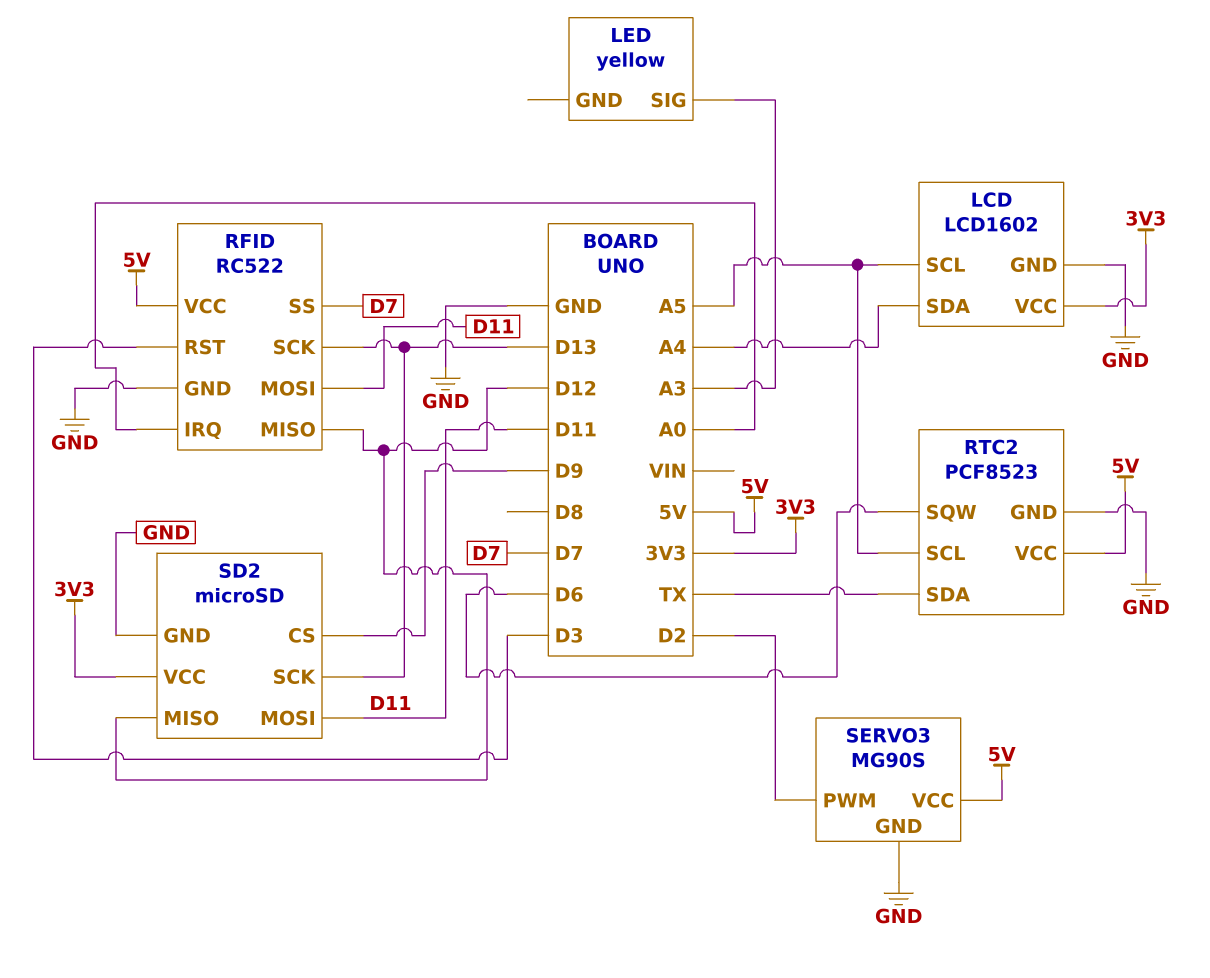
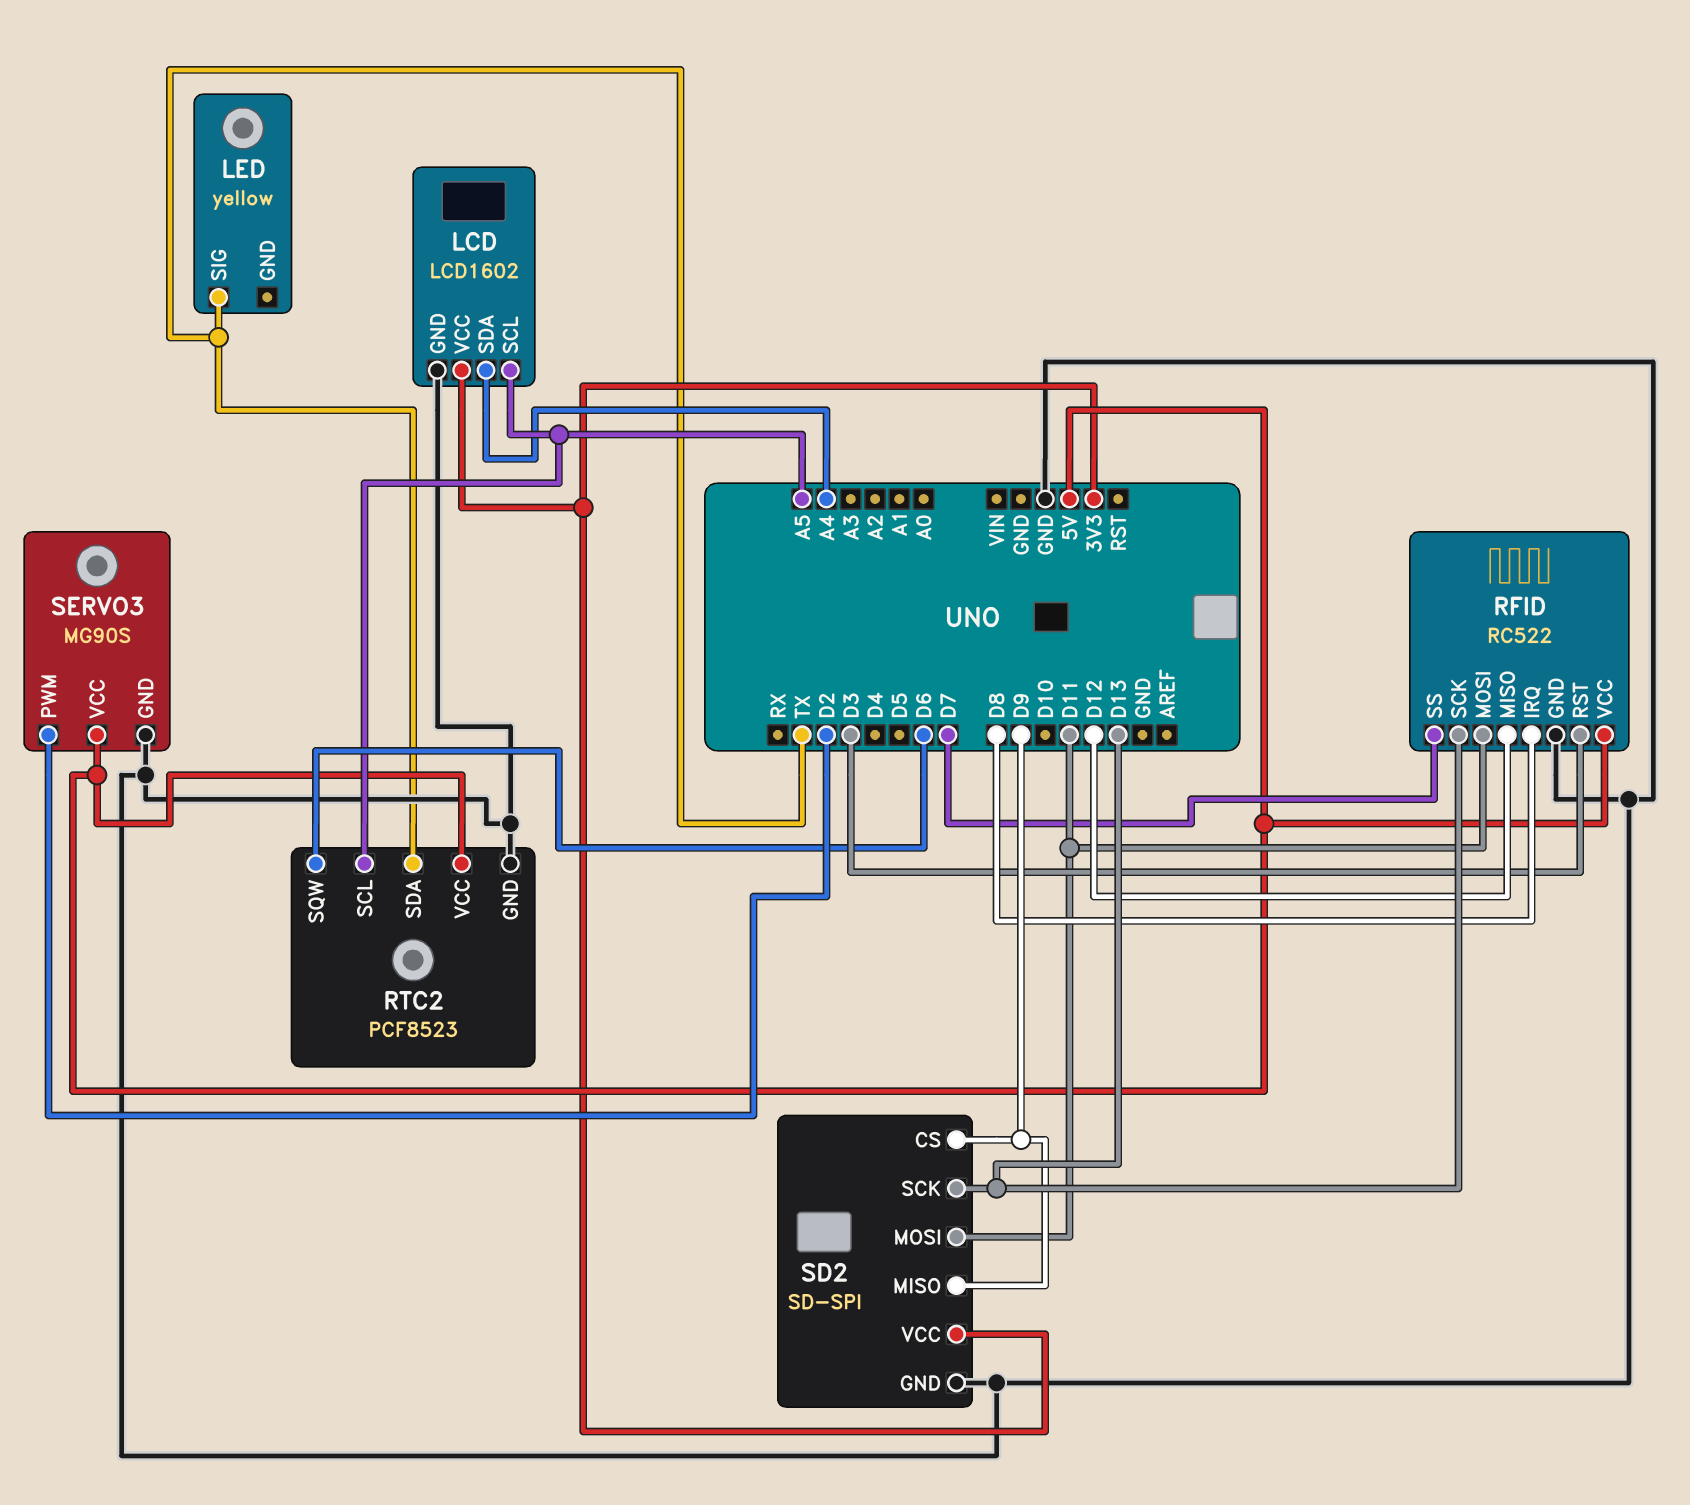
LED pin SIG: A3 -> TX
RFID pin IRQ: A0 -> D8
SD2: microSD -> SD-SPI
SD2 pin MISO: D12 -> D9

